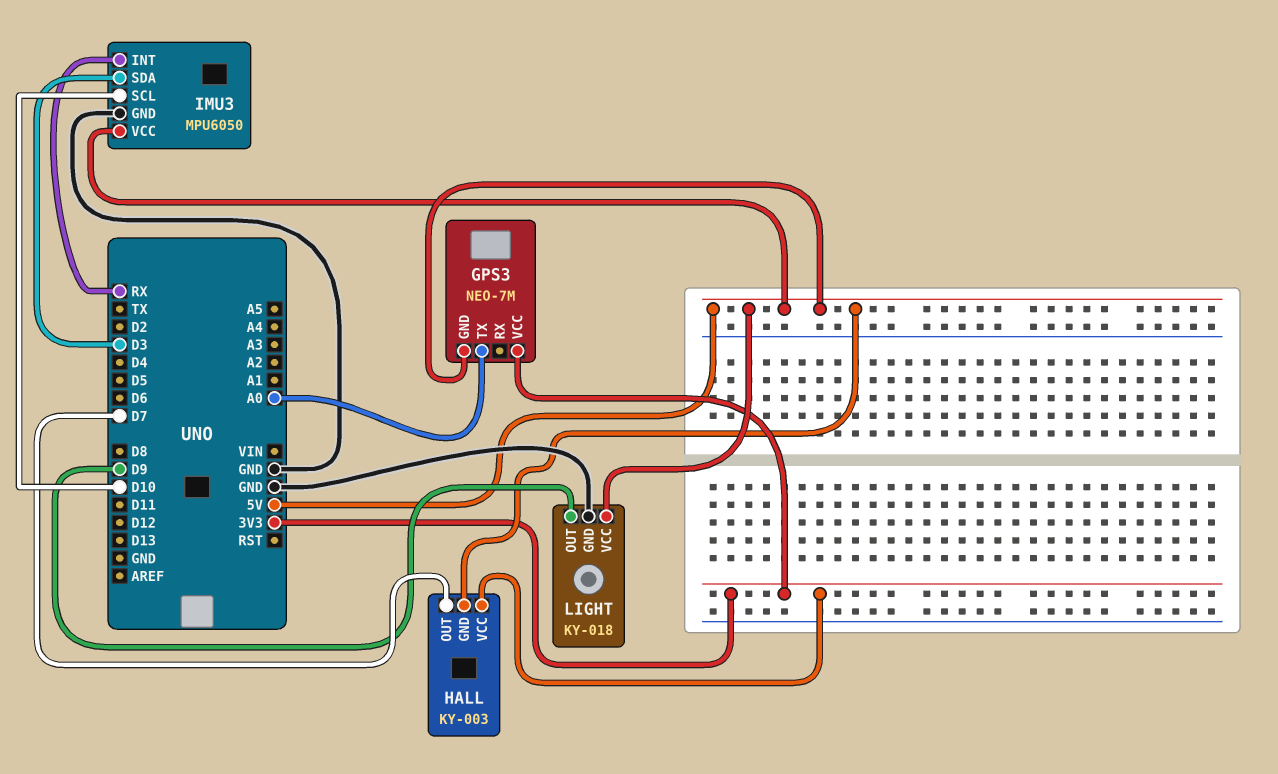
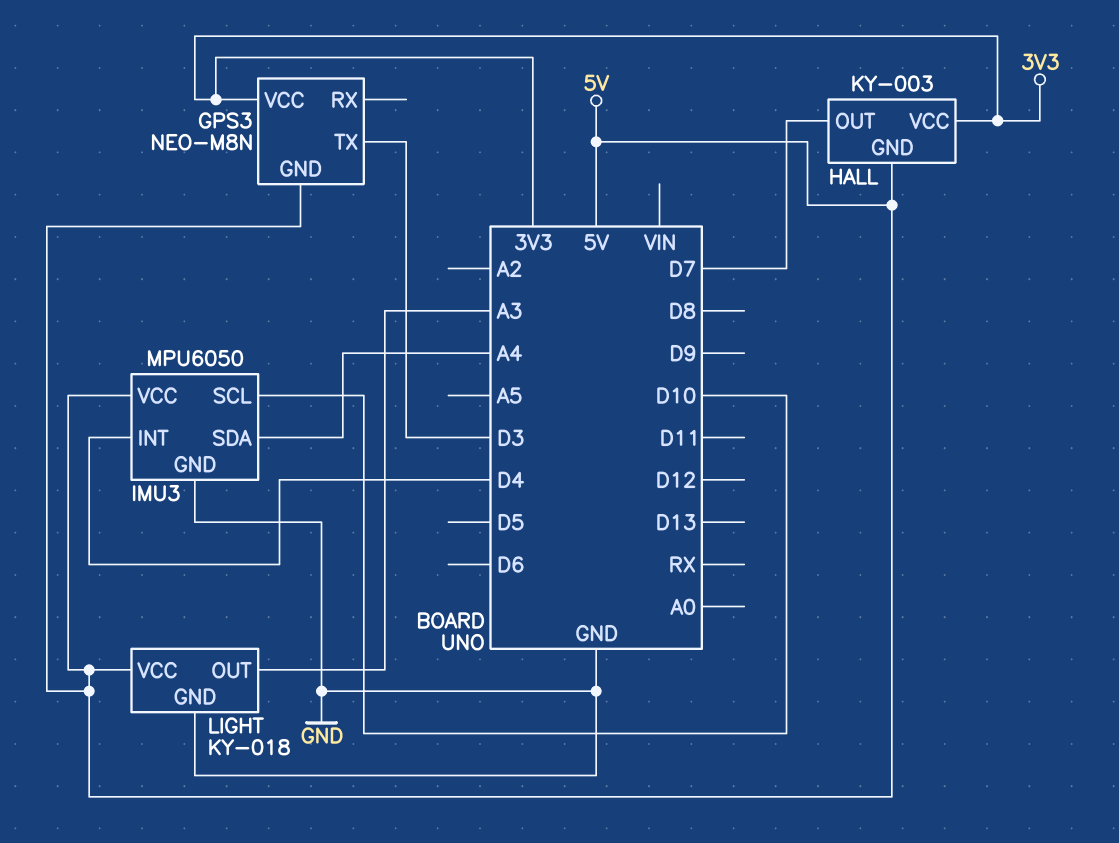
GPS3: NEO-7M -> NEO-M8N
GPS3 pin TX: A0 -> D3
IMU3 pin INT: RX -> D4
IMU3 pin SDA: D3 -> A4
LIGHT pin OUT: D9 -> A3

